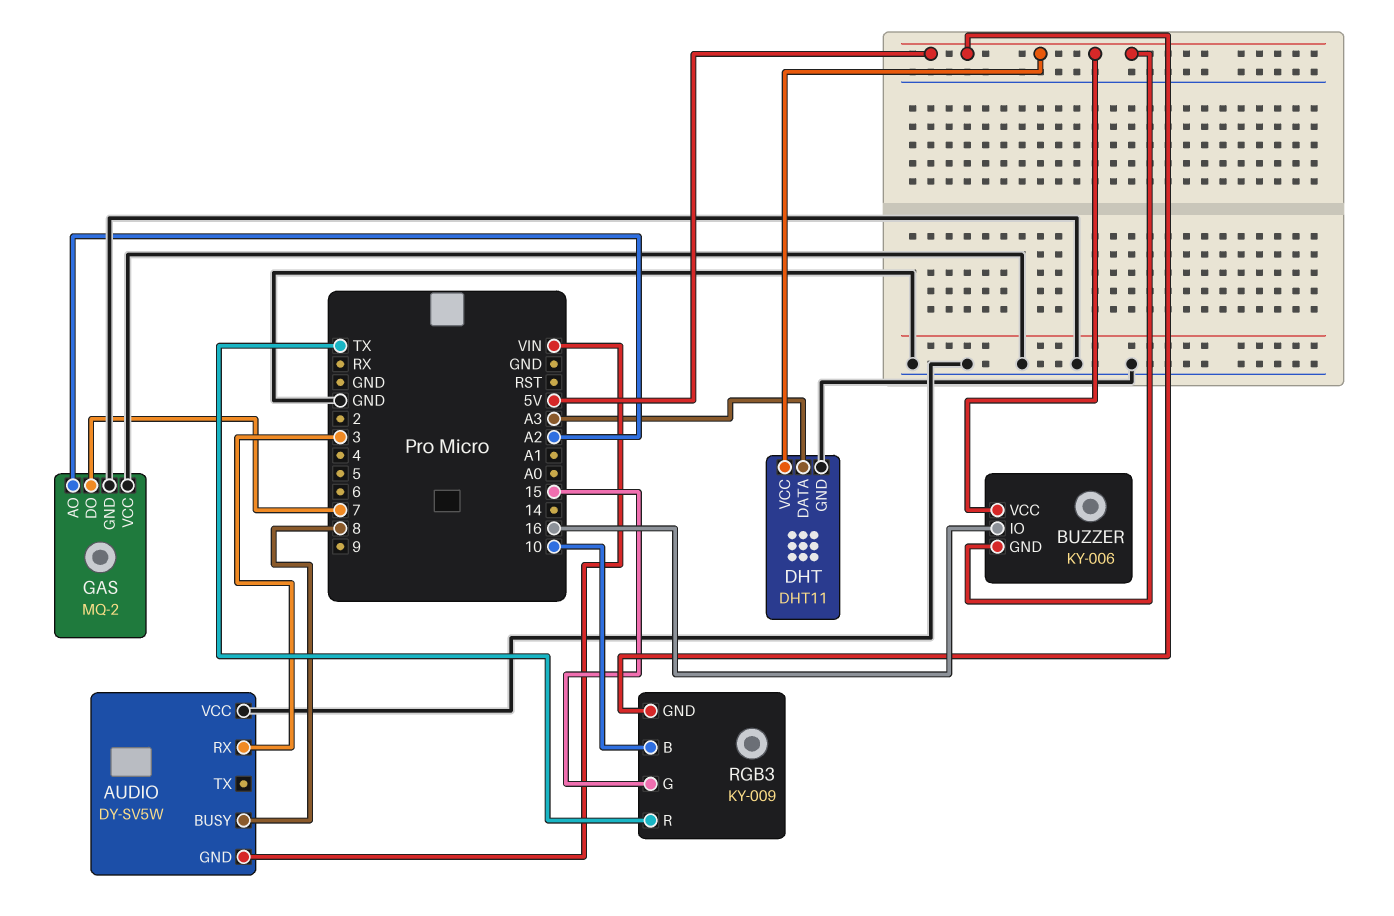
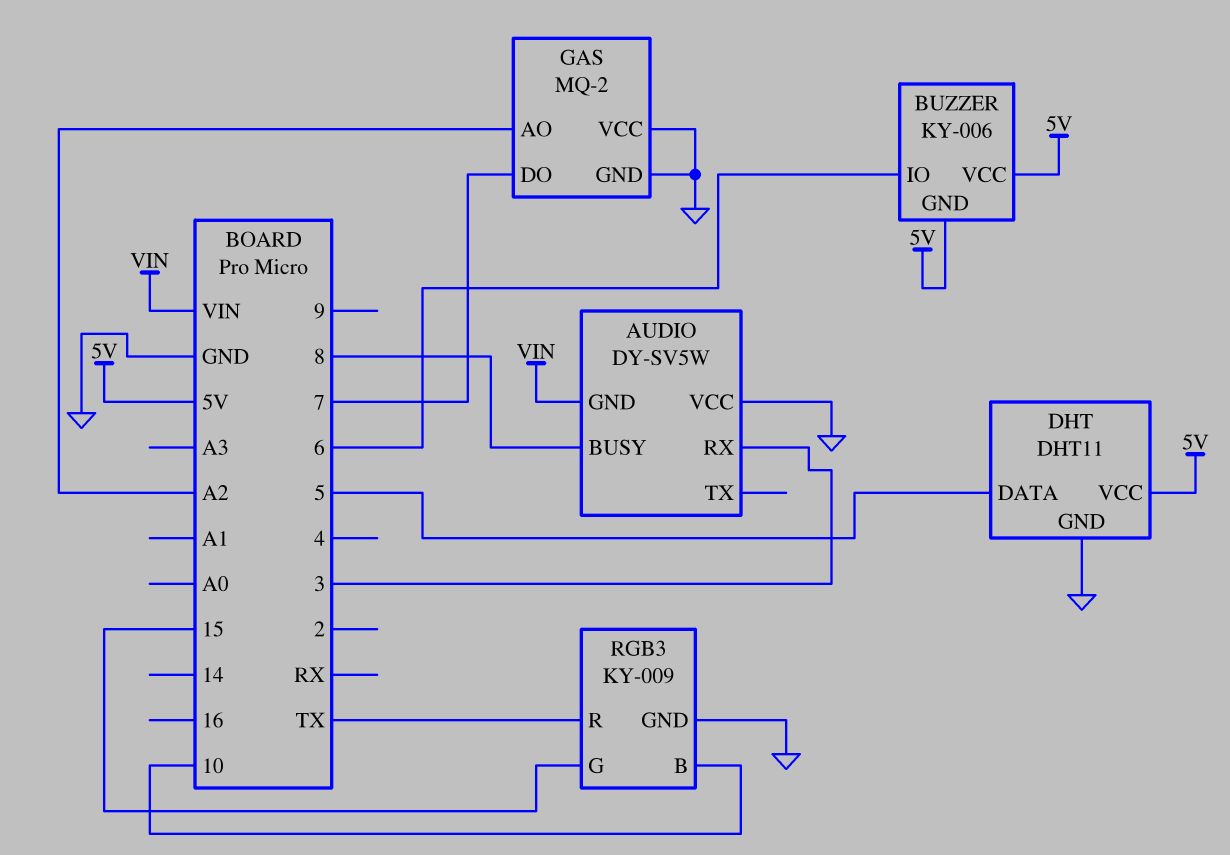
BUZZER pin IO: 16 -> 6
DHT pin DATA: A3 -> 5
RGB3 pin GND: 5V -> GND

